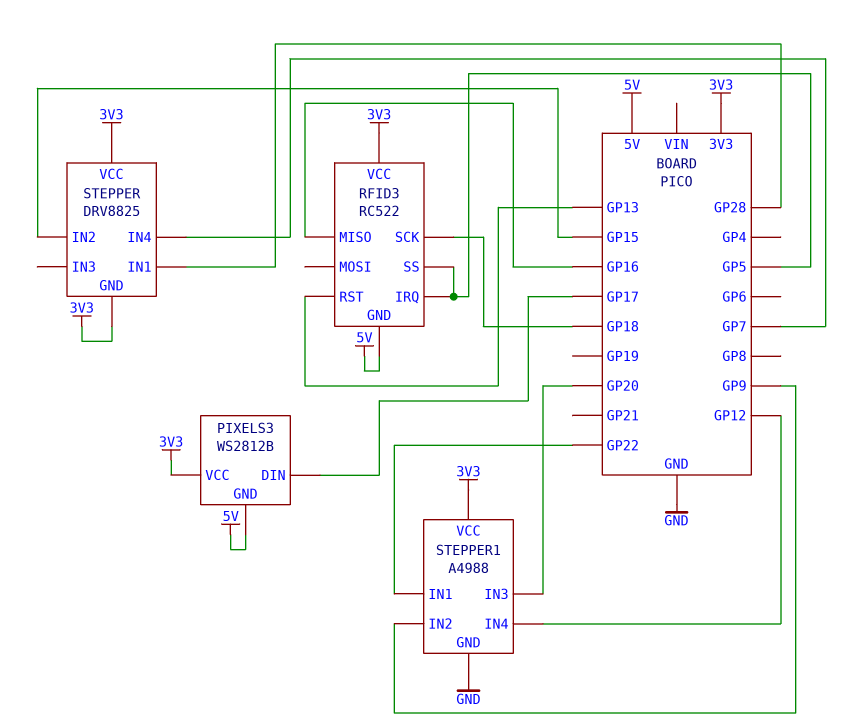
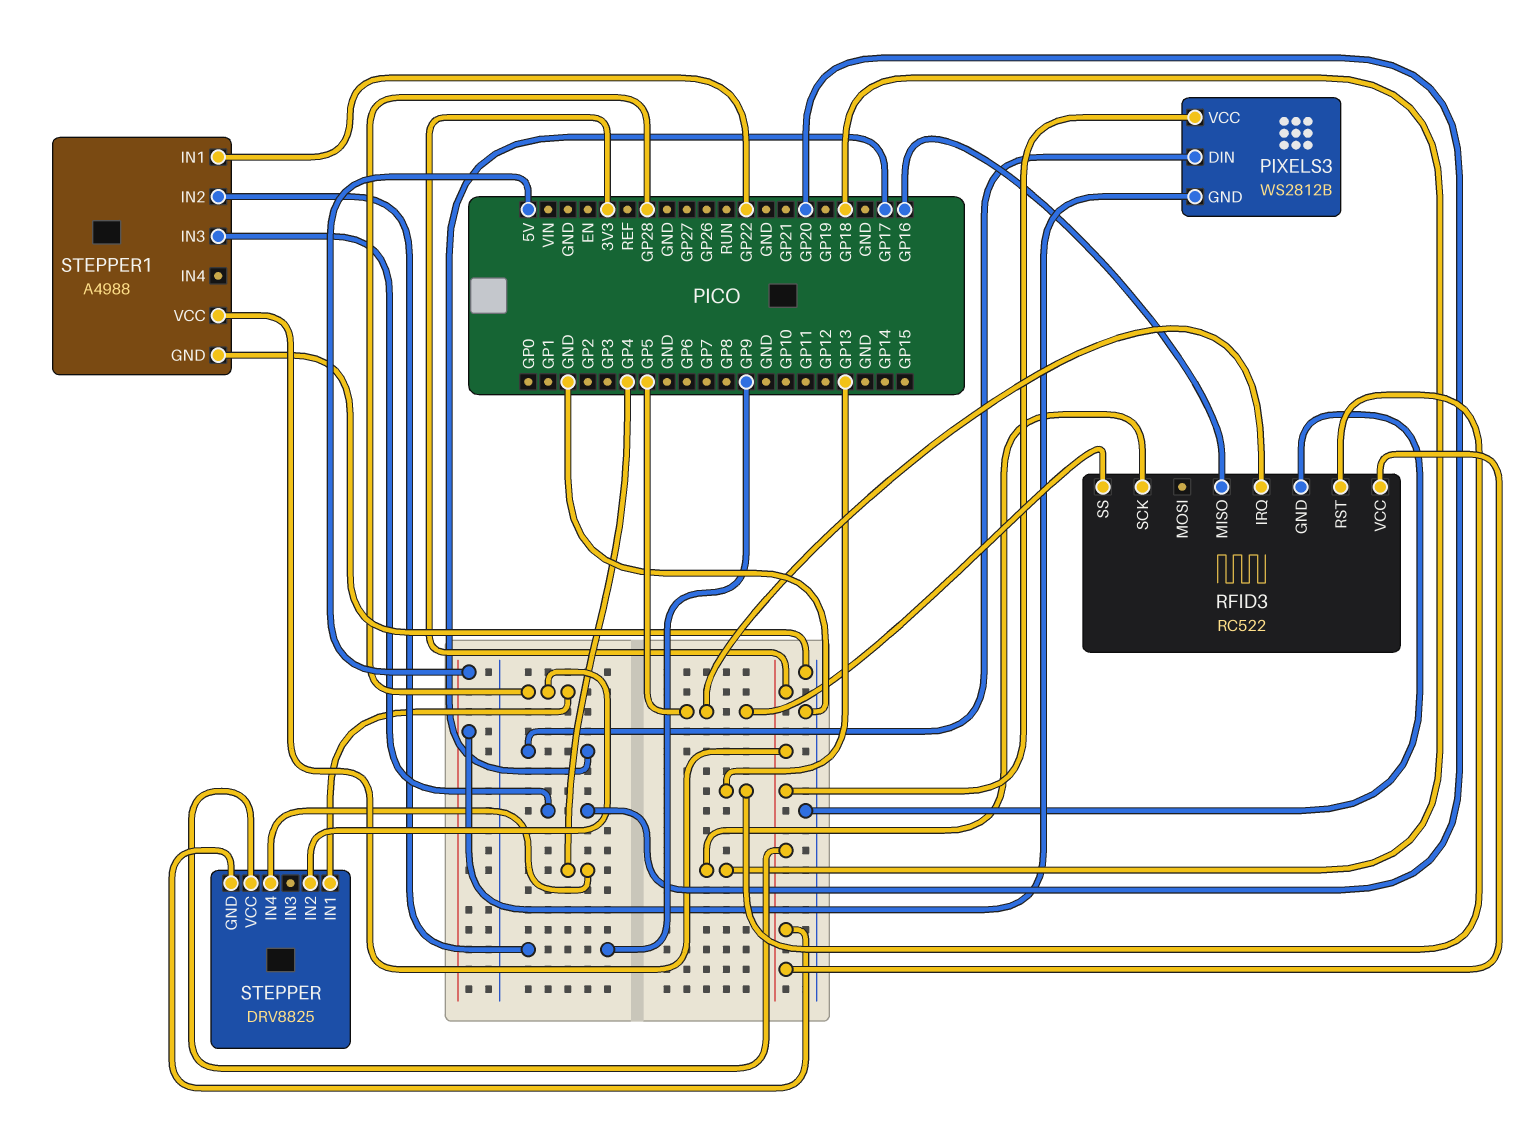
RFID3 pin GND: 5V -> GND
STEPPER pin IN2: GP15 -> GP28
STEPPER pin IN4: GP7 -> GP4
STEPPER1 pin IN4: GP12 -> none

